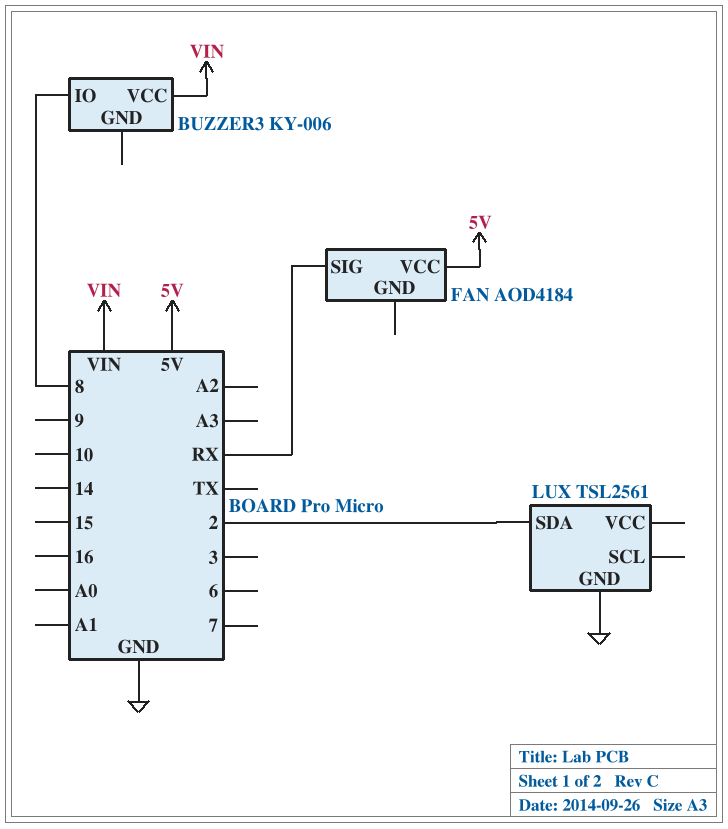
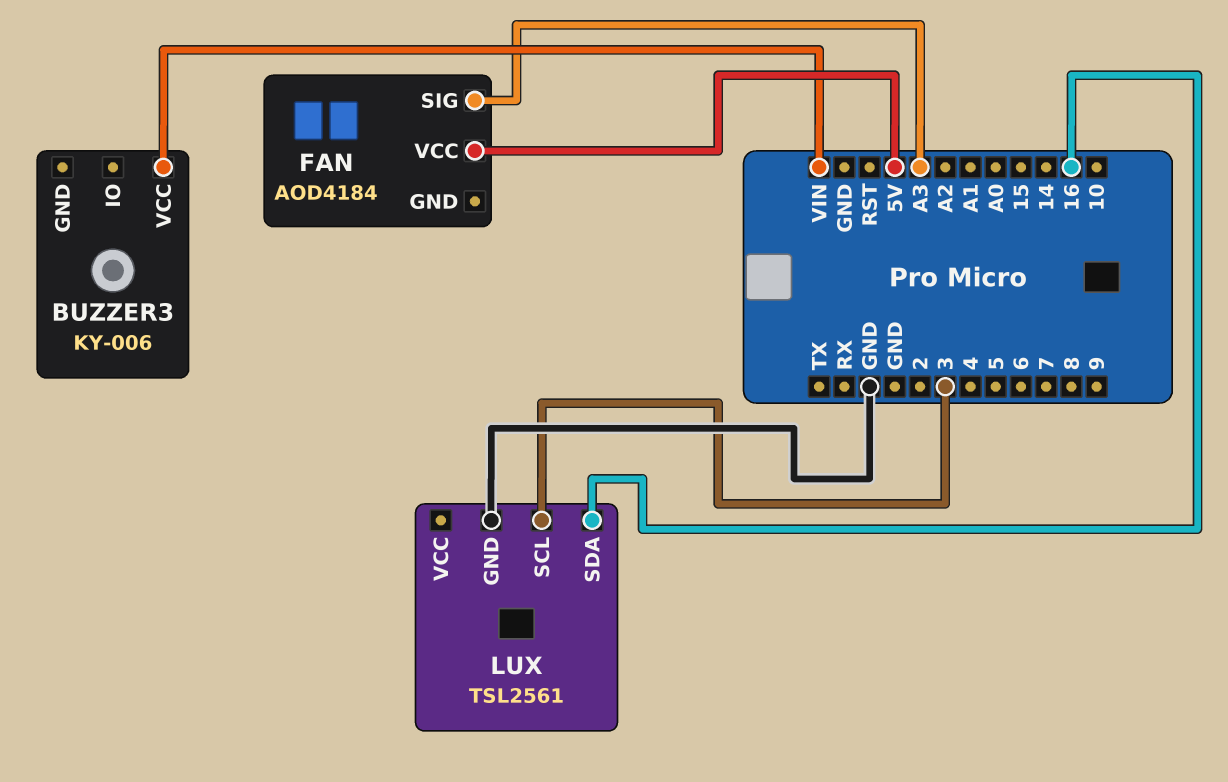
BUZZER3 pin IO: 8 -> none
FAN pin SIG: RX -> A3
LUX pin SCL: none -> 3
LUX pin SDA: 2 -> 16

